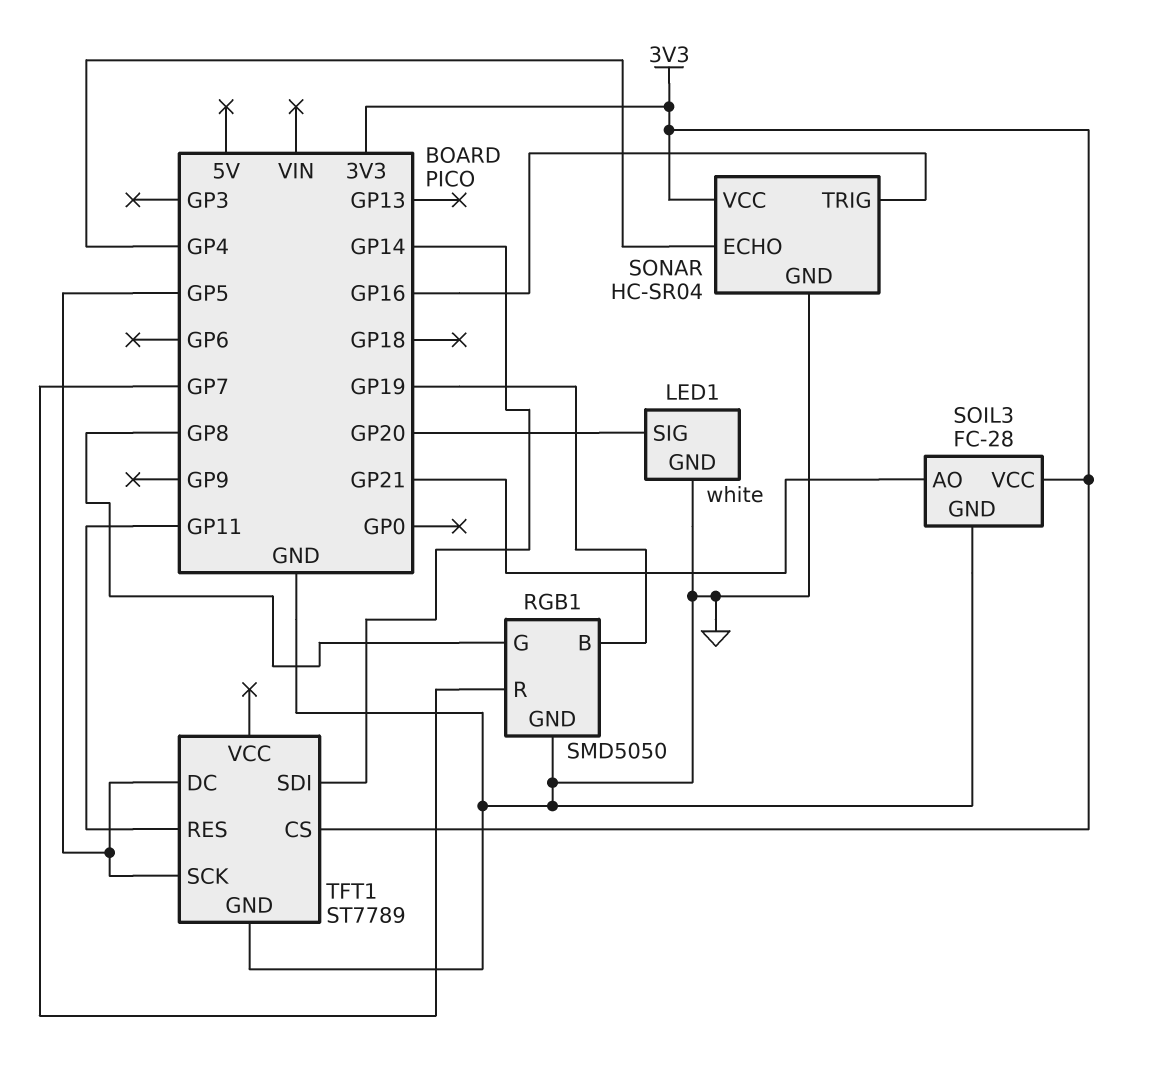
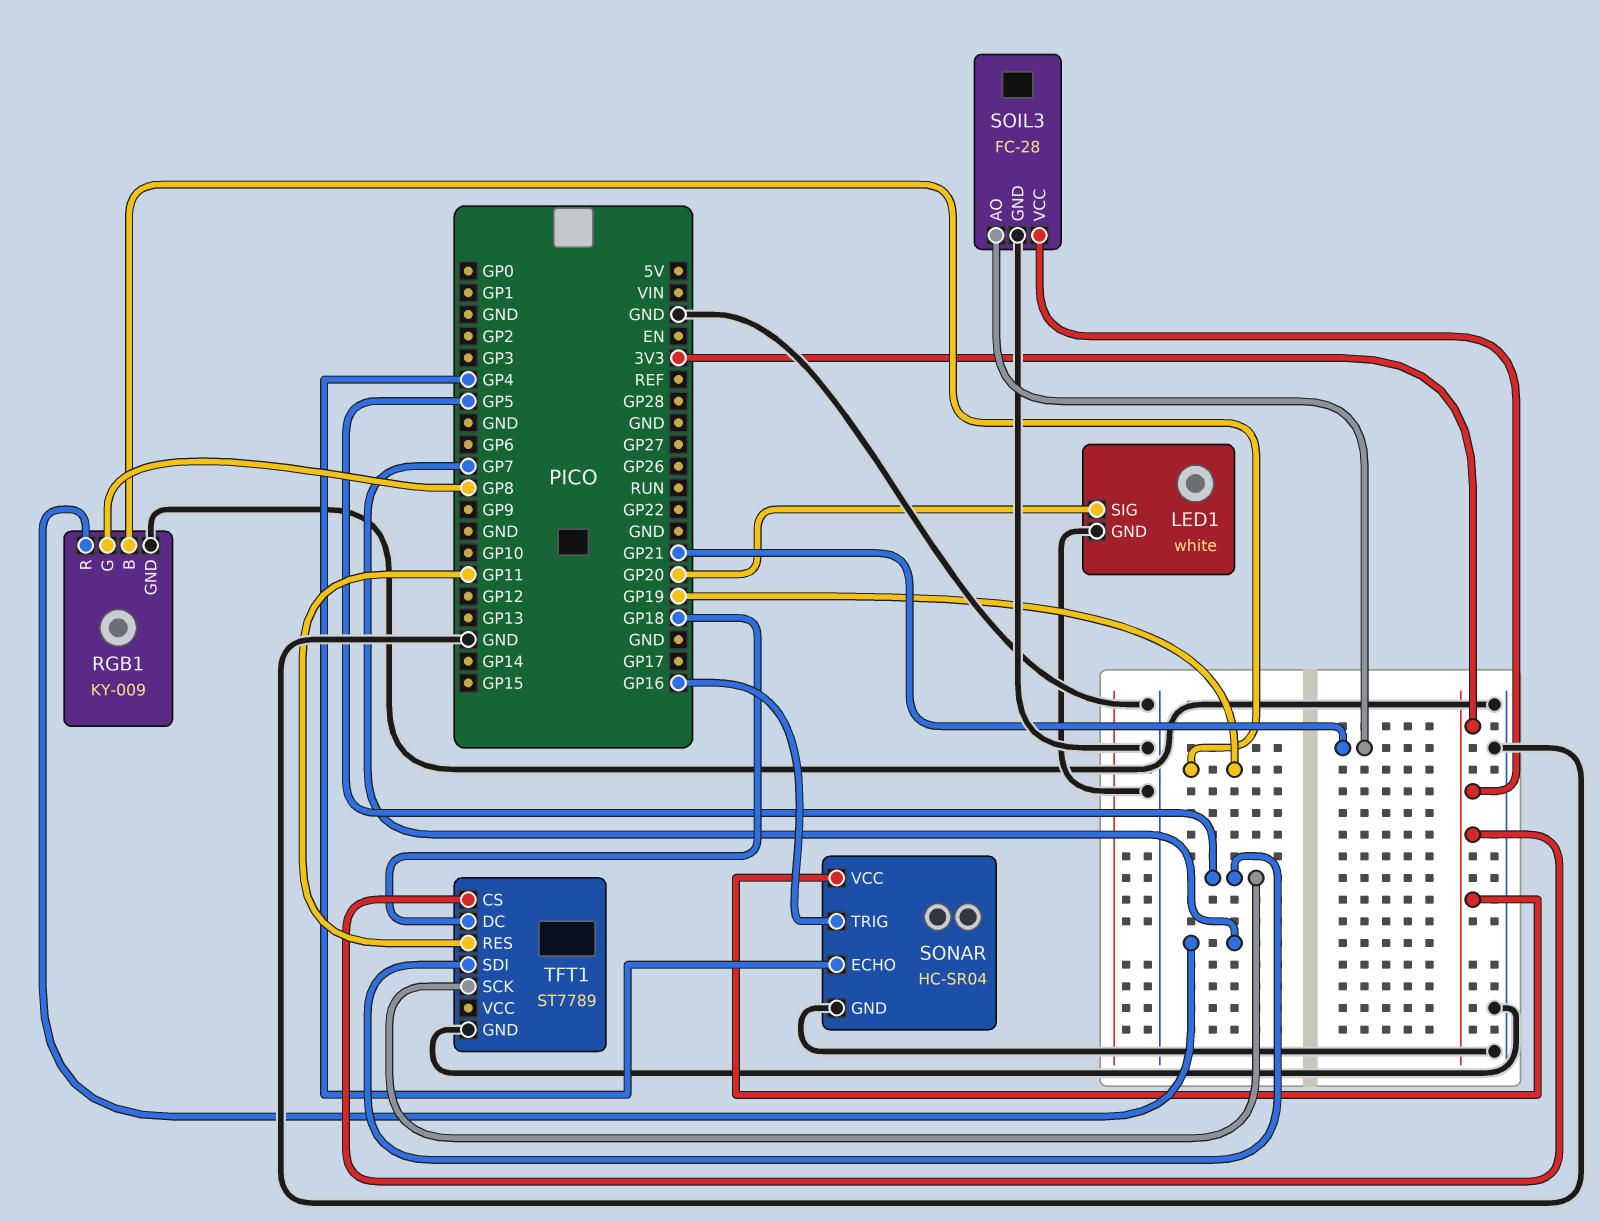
RGB1: SMD5050 -> KY-009
TFT1 pin DC: GP5 -> GP18
TFT1 pin SDI: GP14 -> GP5

